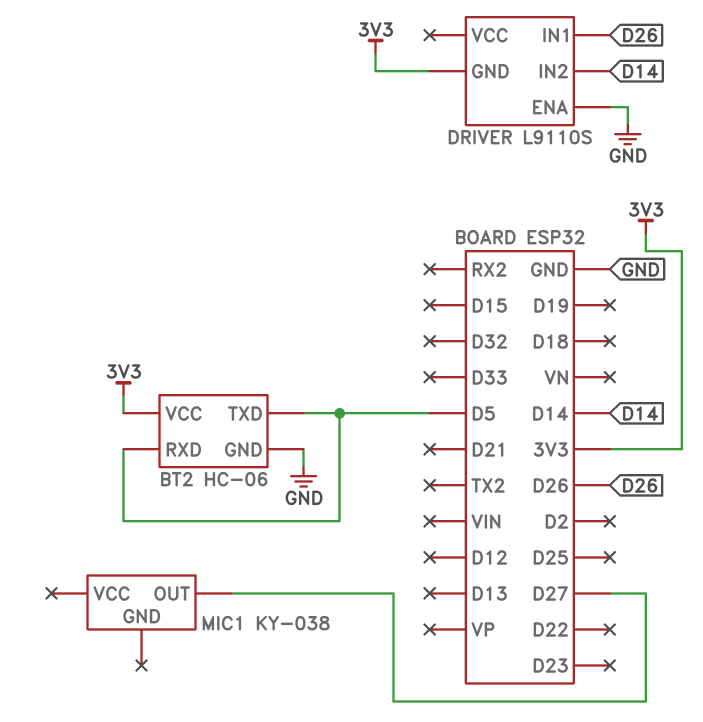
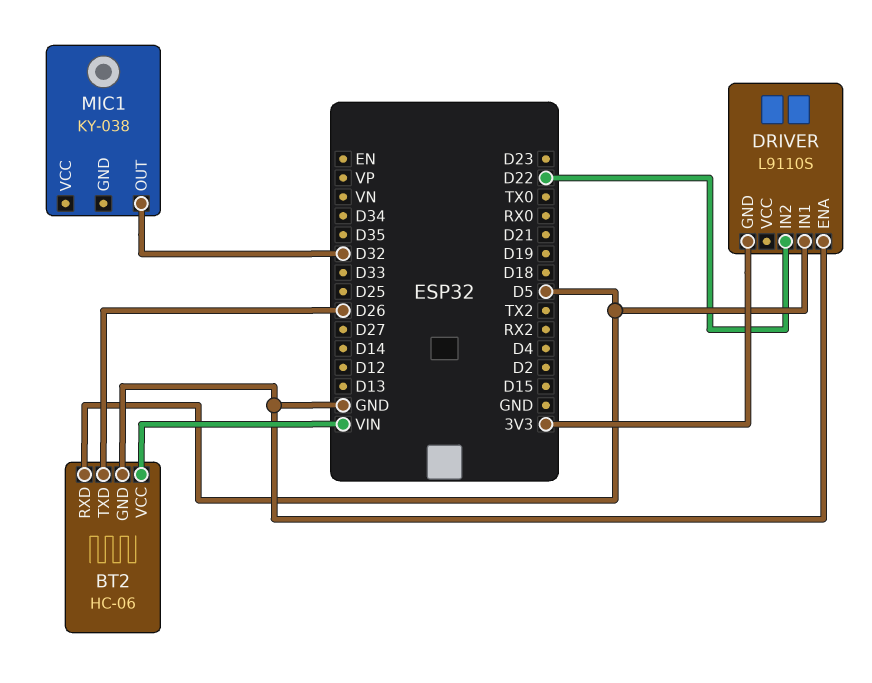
BT2 pin TXD: D5 -> D26
BT2 pin VCC: 3V3 -> VIN
DRIVER pin IN1: D26 -> D5
DRIVER pin IN2: D14 -> D22
MIC1 pin OUT: D27 -> D32

